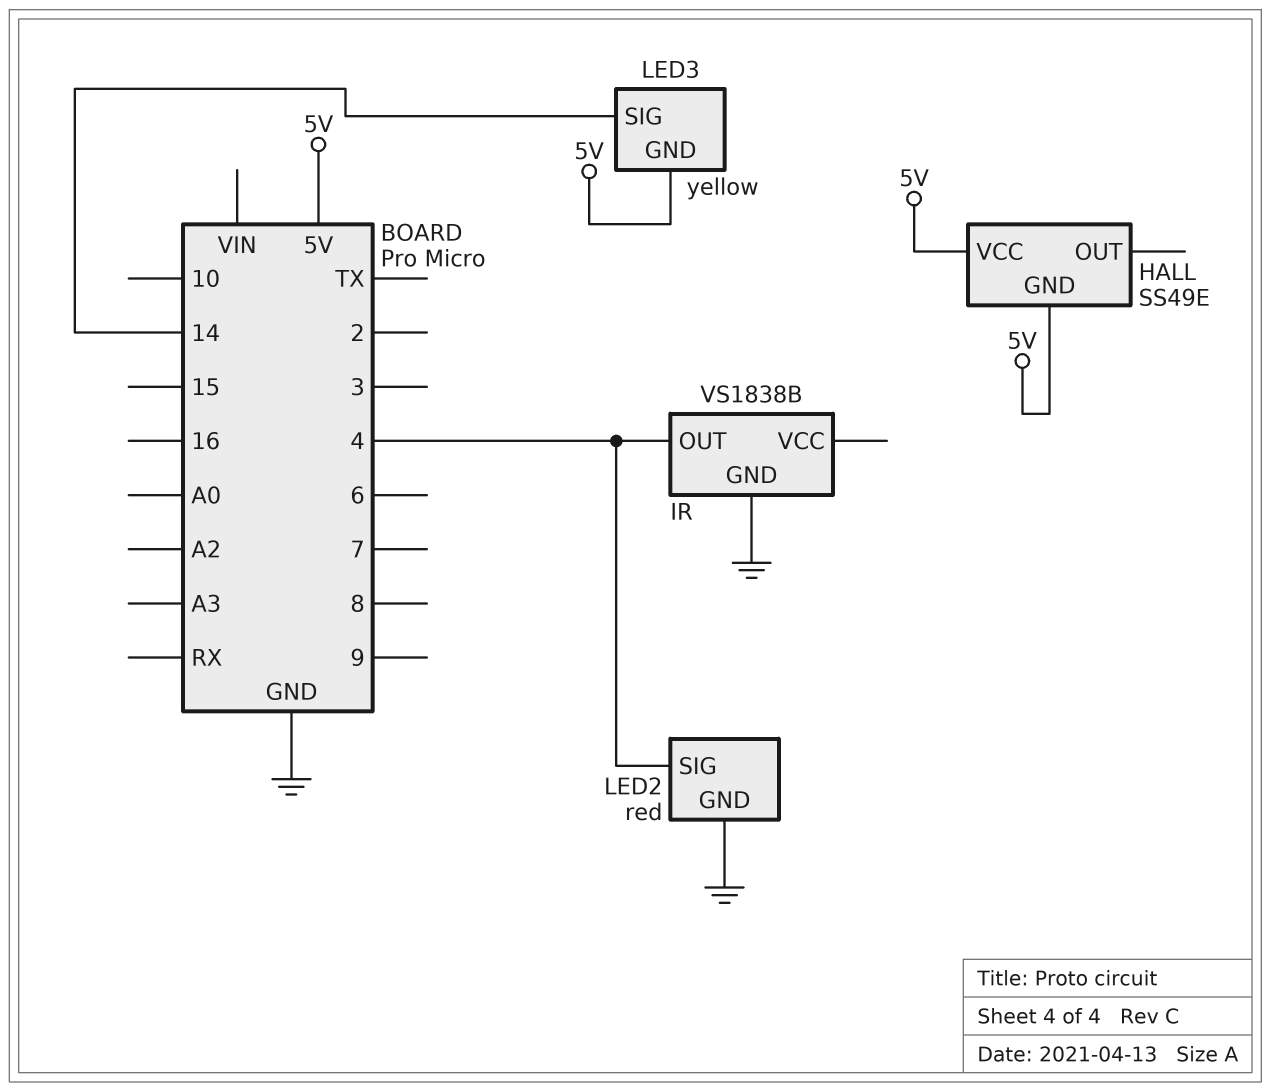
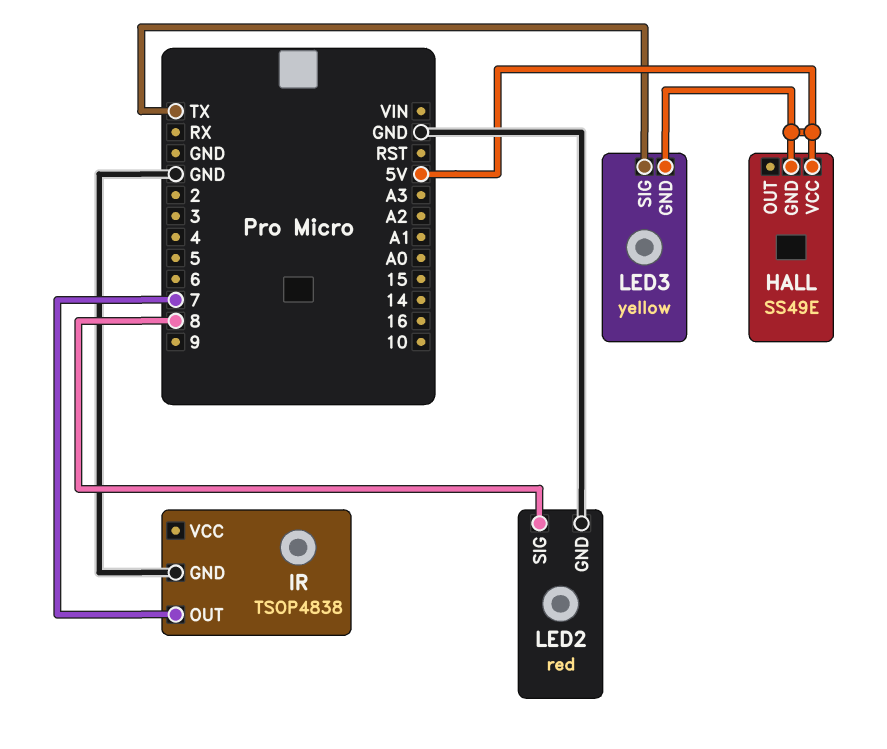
IR: VS1838B -> TSOP4838
IR pin OUT: 4 -> 7
LED2 pin SIG: 4 -> 8
LED3 pin SIG: 14 -> TX

